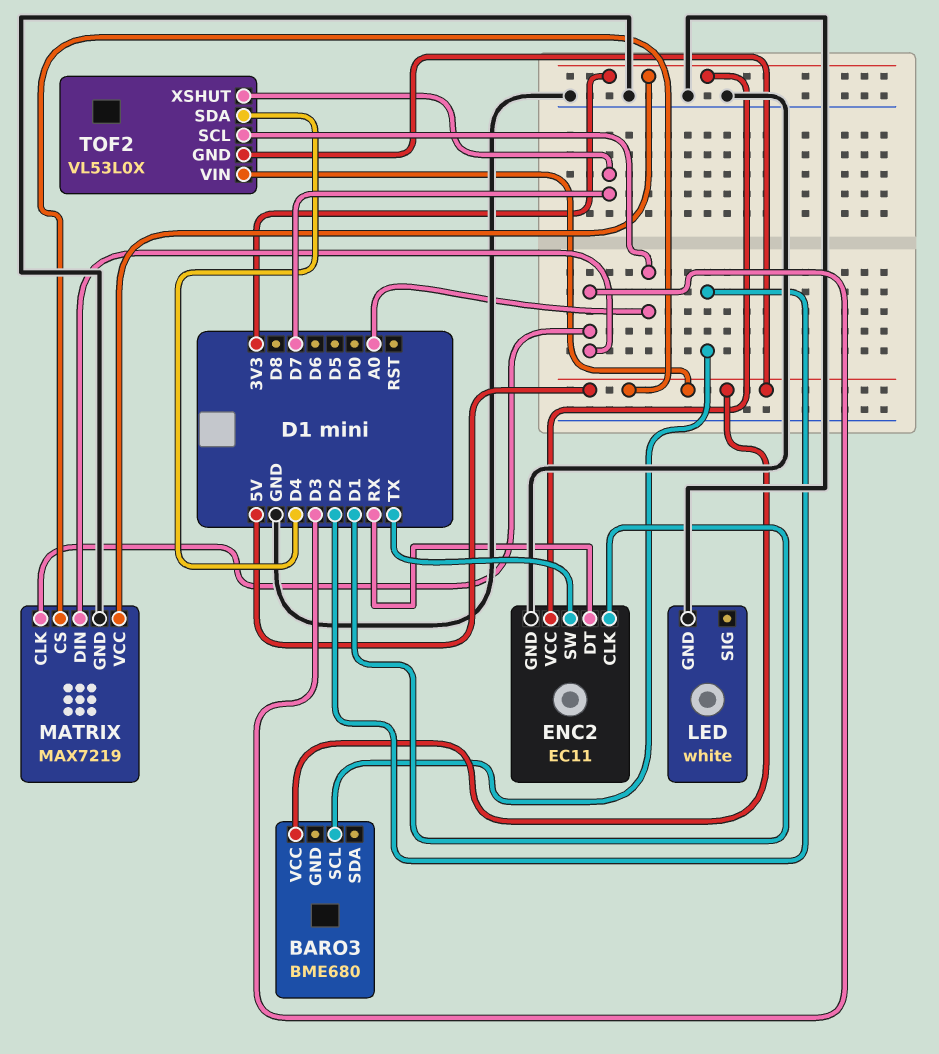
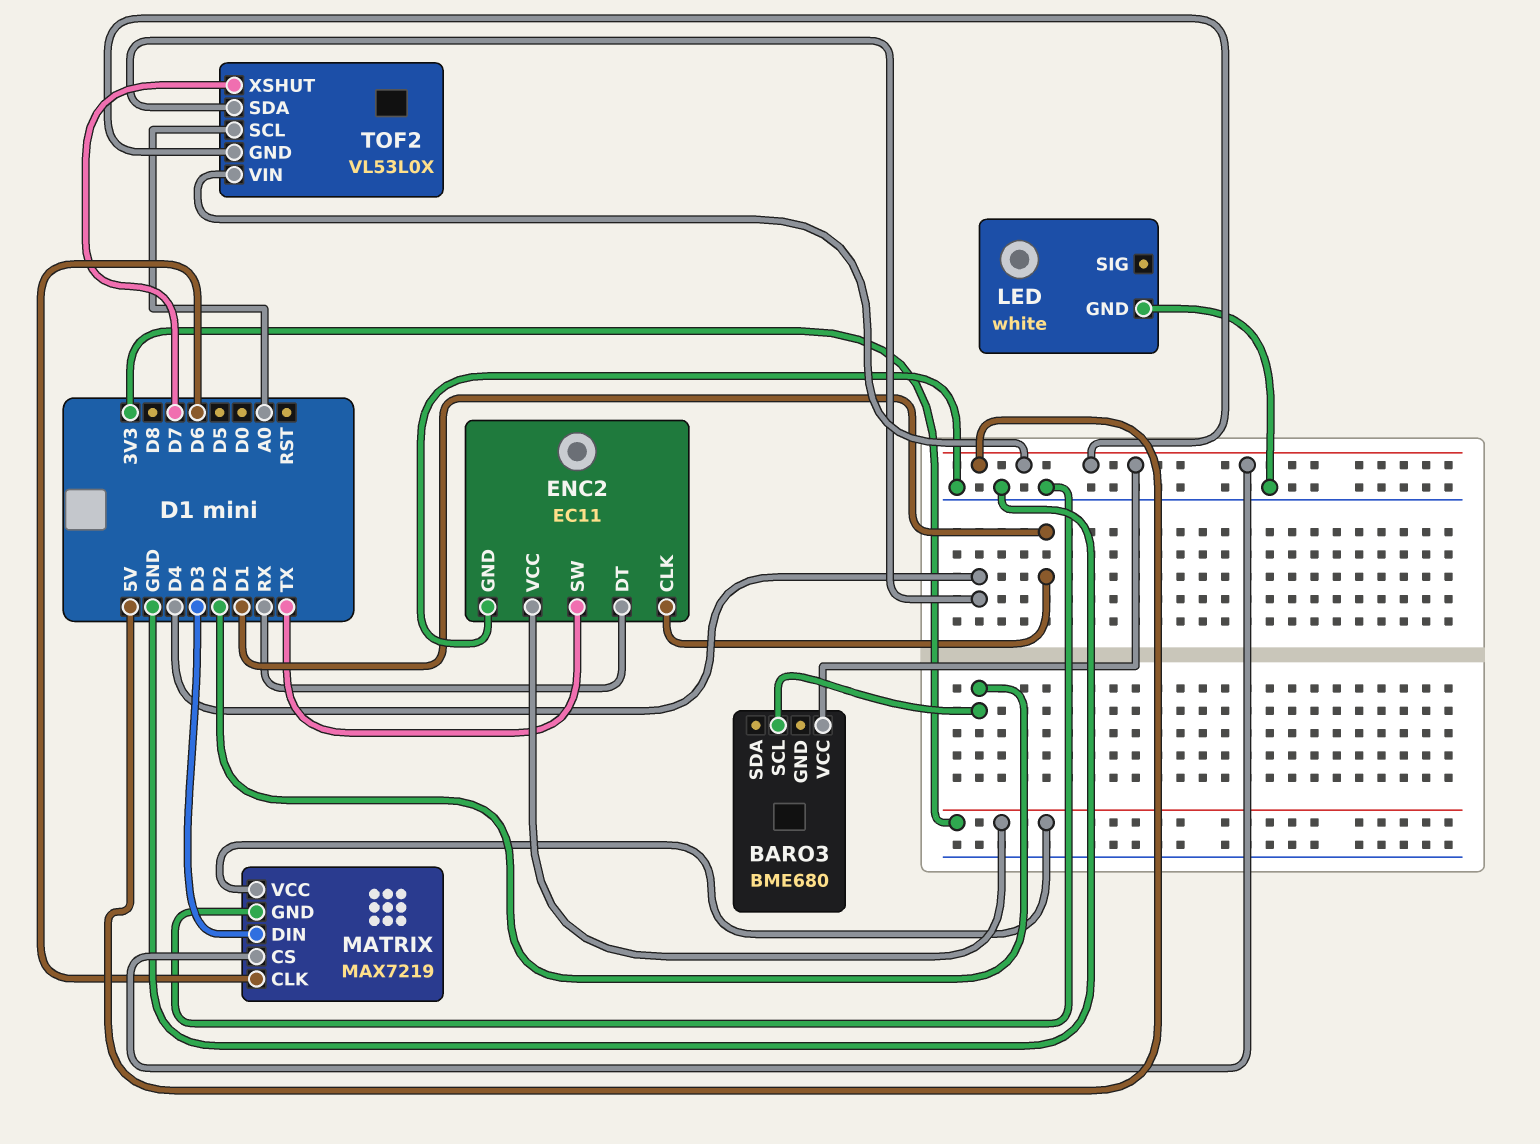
MATRIX pin CLK: D3 -> D6

